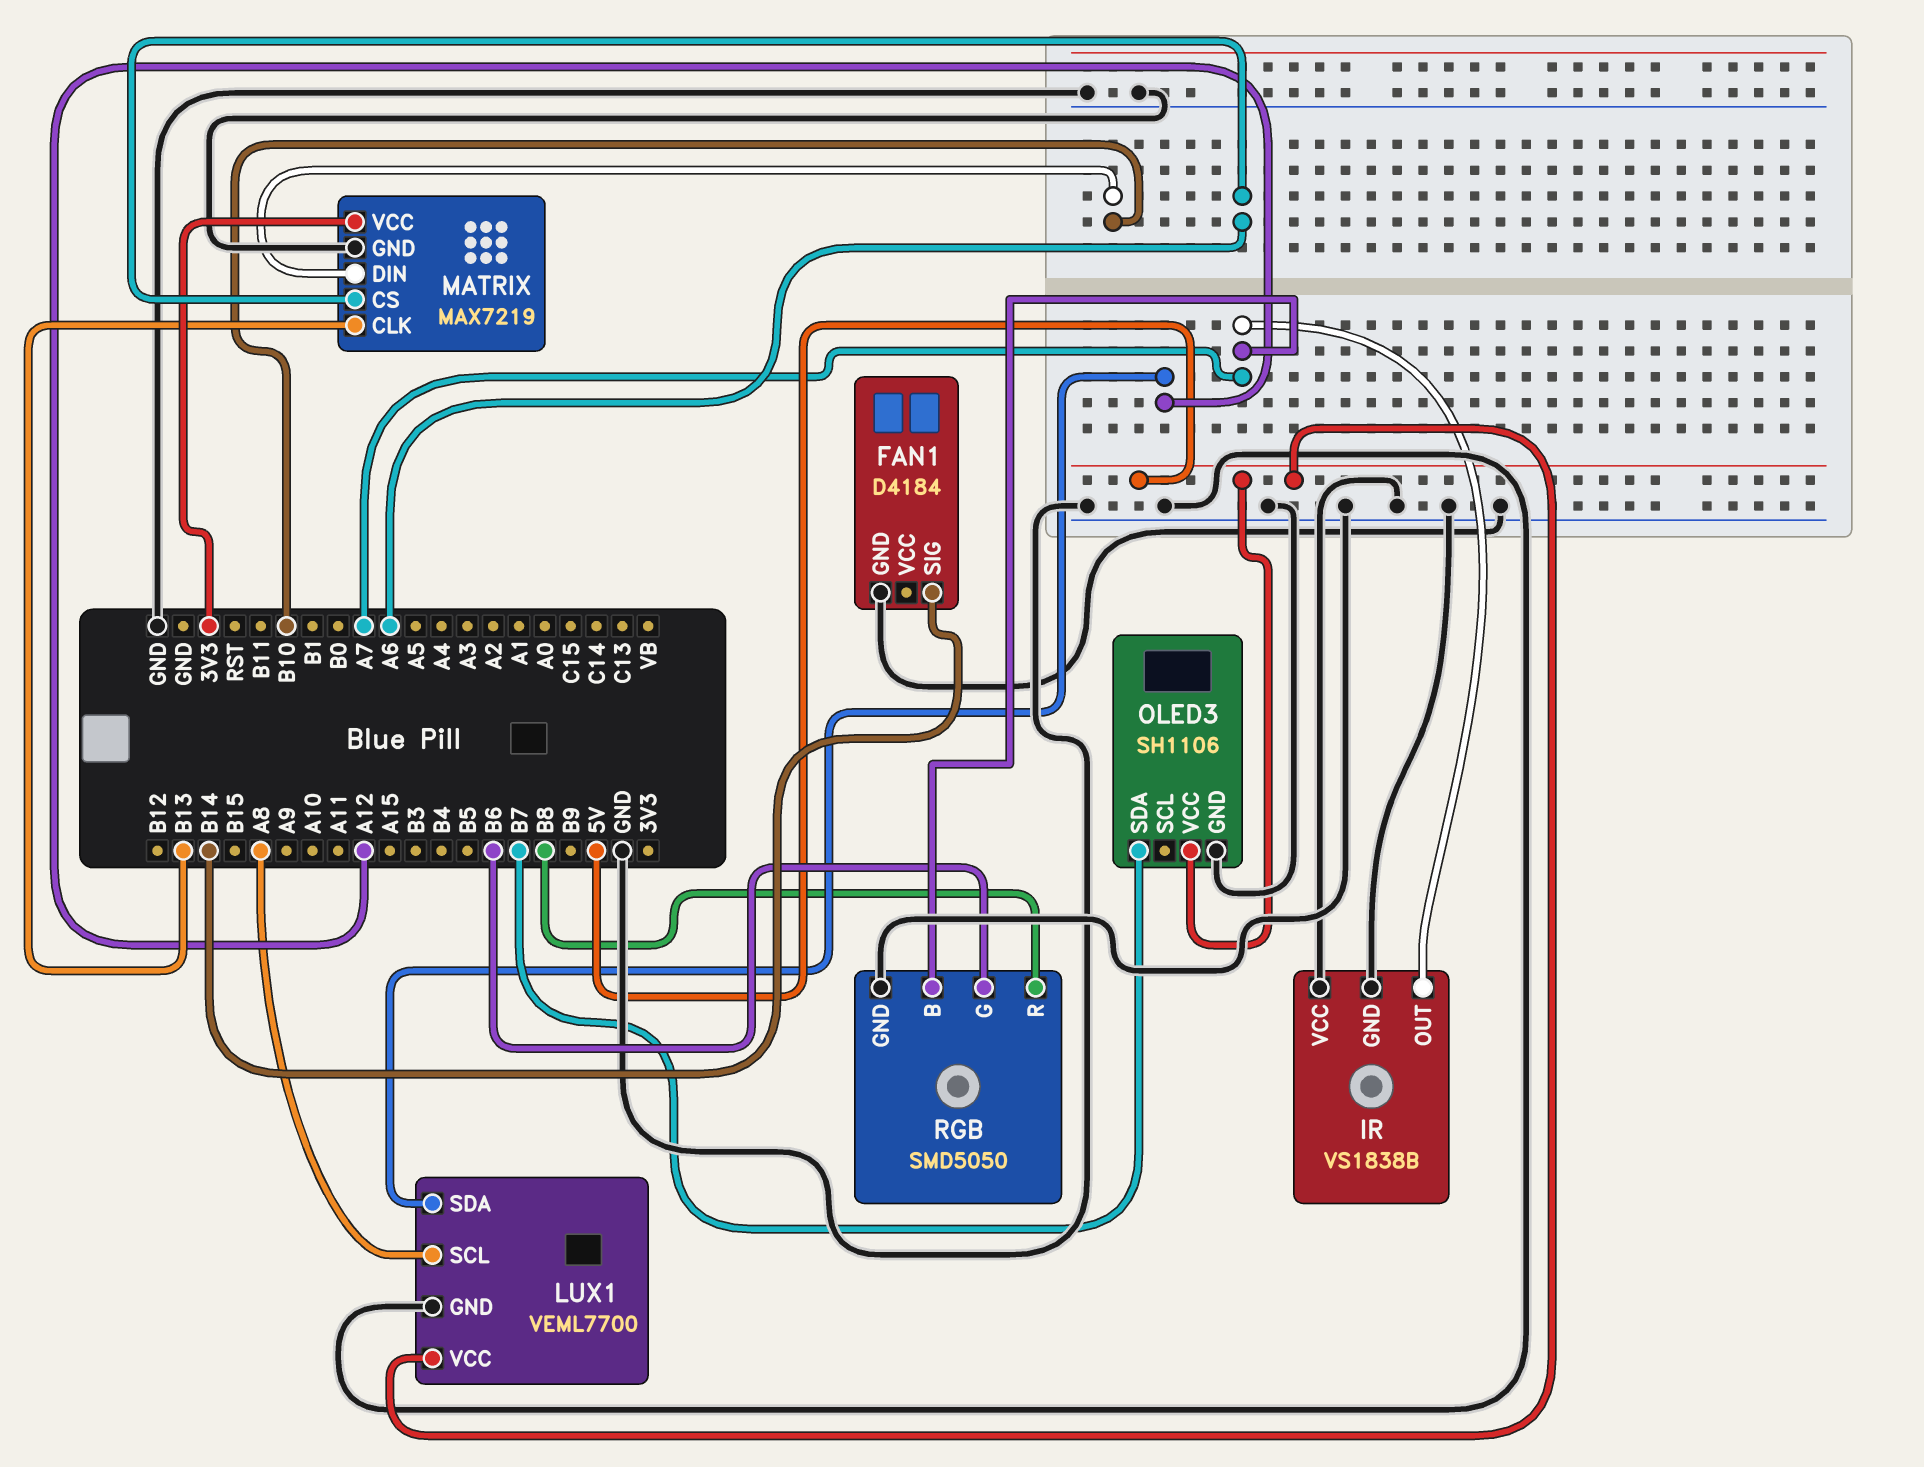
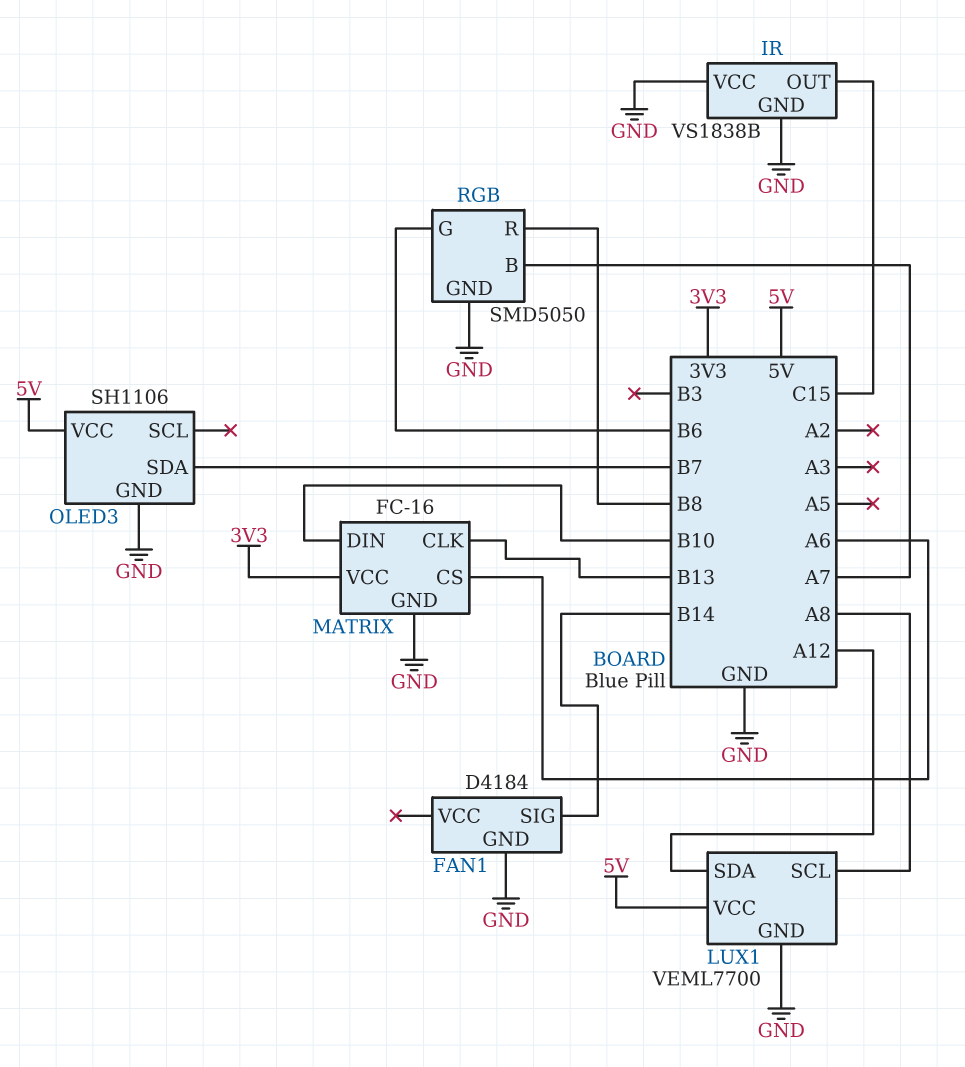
IR pin OUT: A7 -> C15
MATRIX: MAX7219 -> FC-16

